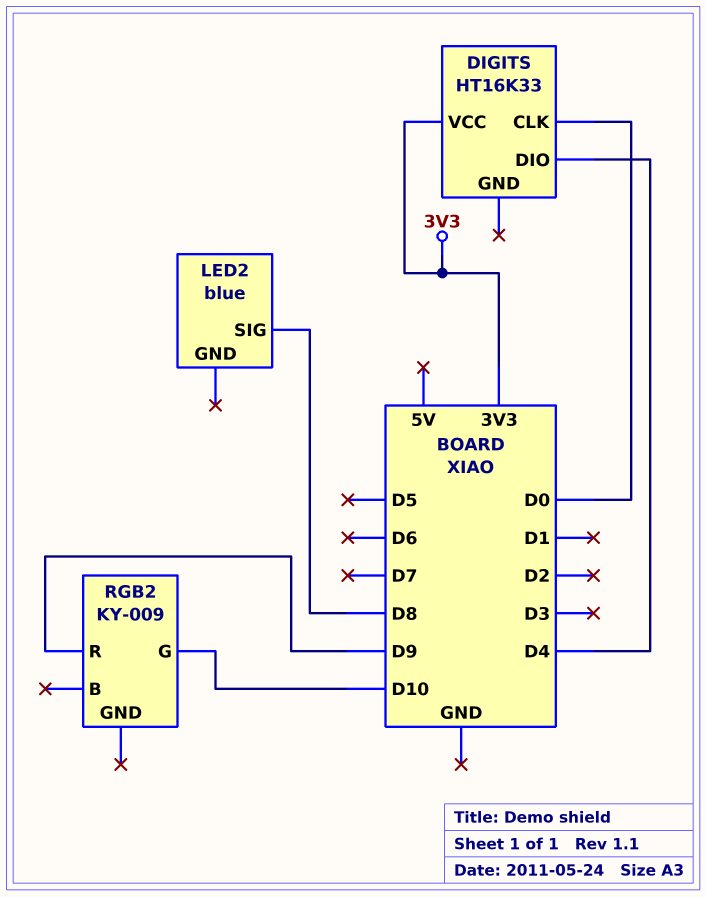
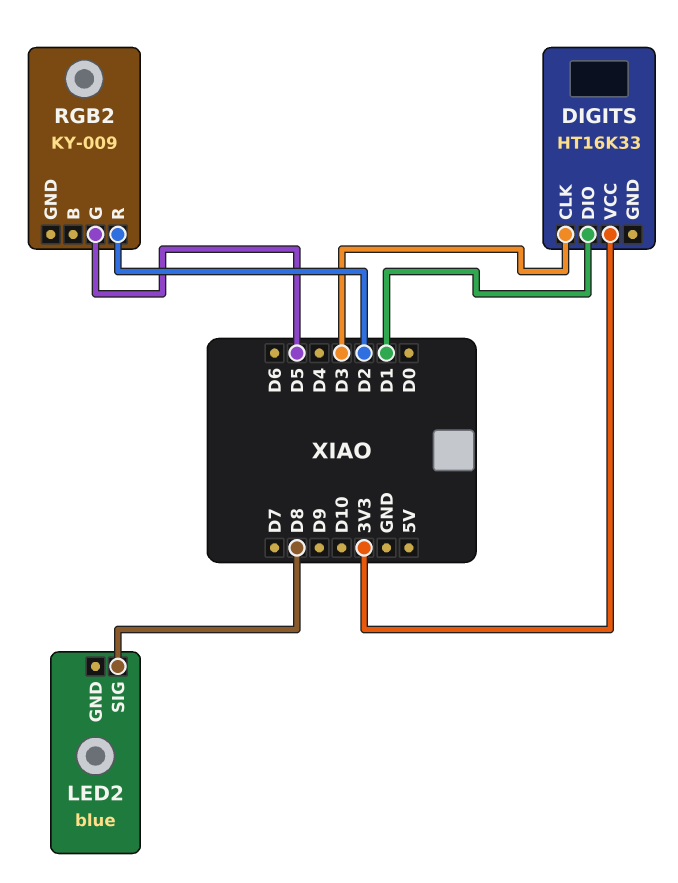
DIGITS pin CLK: D0 -> D3
DIGITS pin DIO: D4 -> D1
RGB2 pin G: D10 -> D5
RGB2 pin R: D9 -> D2

